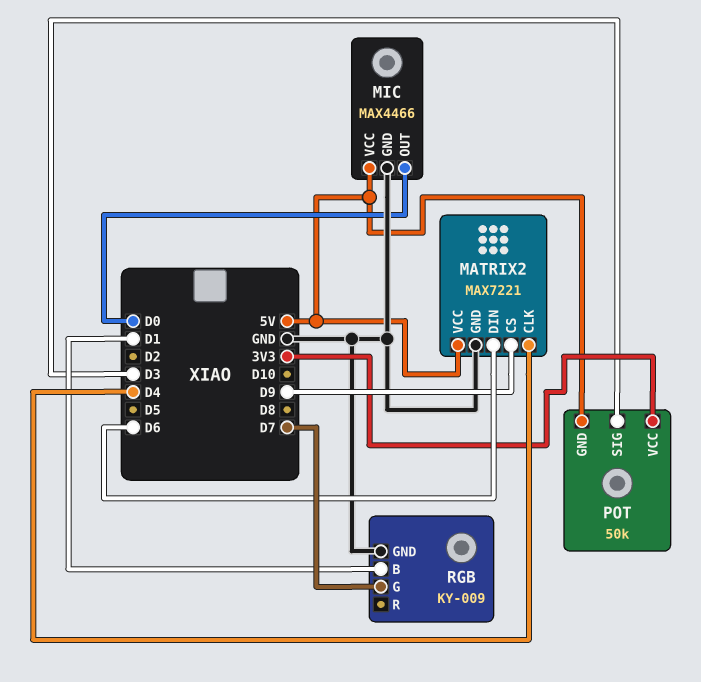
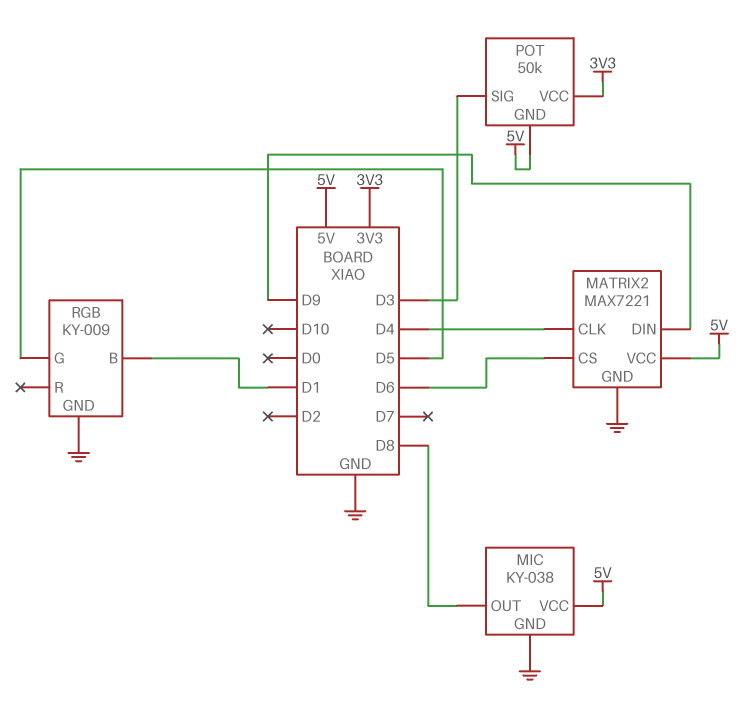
MATRIX2 pin CS: D9 -> D6
MATRIX2 pin DIN: D6 -> D9
MIC: MAX4466 -> KY-038
MIC pin OUT: D0 -> D8
RGB pin G: D7 -> D5

